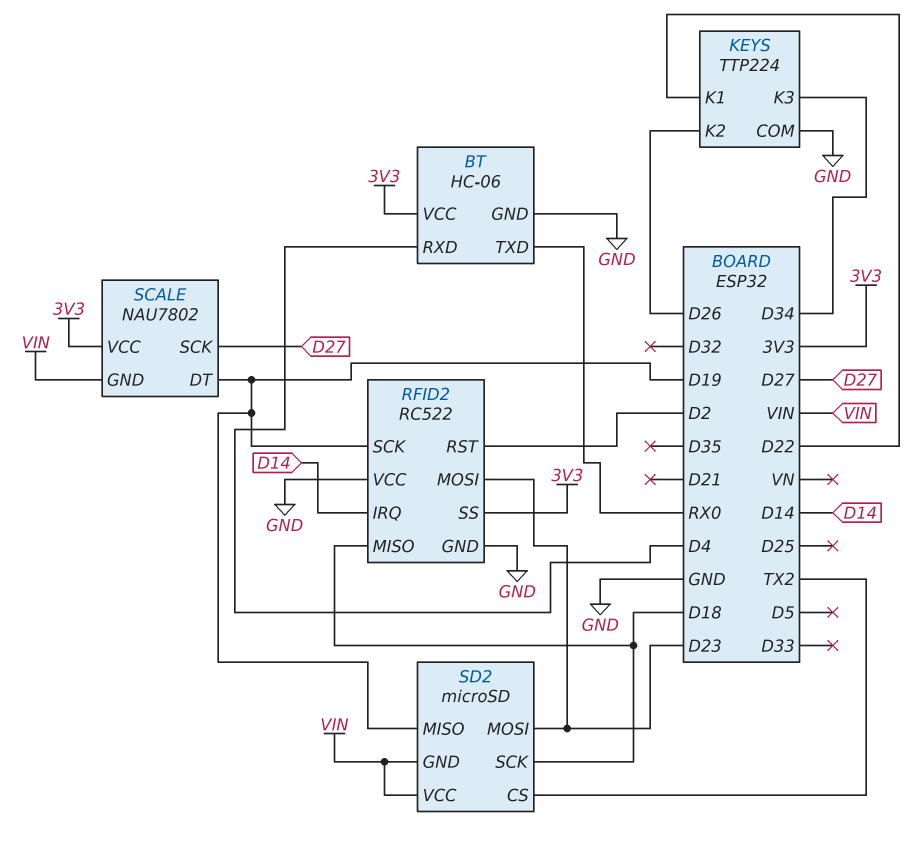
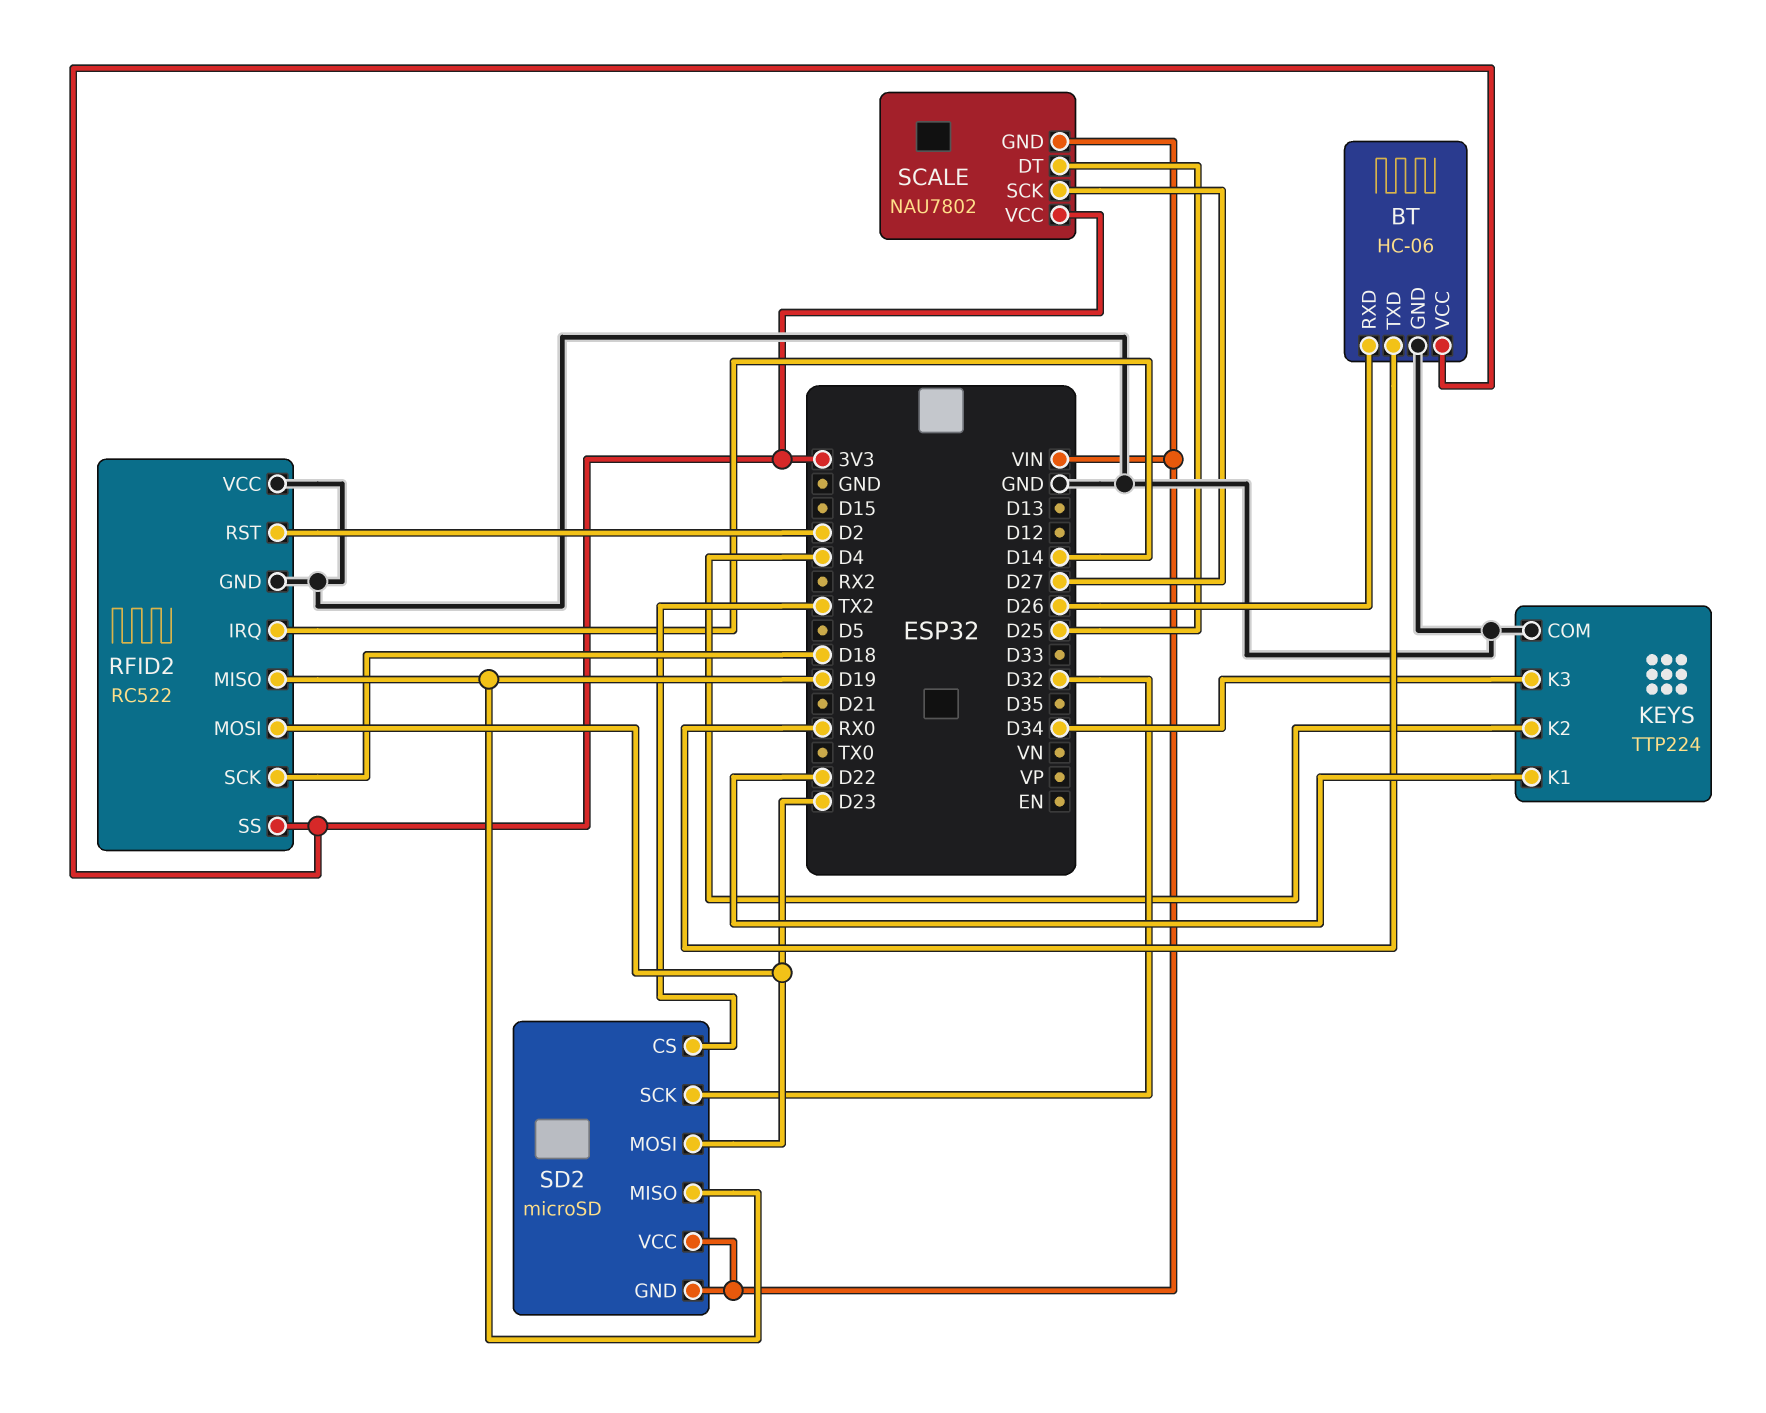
BT pin RXD: D4 -> D26
KEYS pin K2: D26 -> D4
RFID2 pin MISO: D18 -> D19
RFID2 pin SCK: D19 -> D18
SCALE pin DT: D19 -> D25
SD2 pin SCK: D18 -> D32

